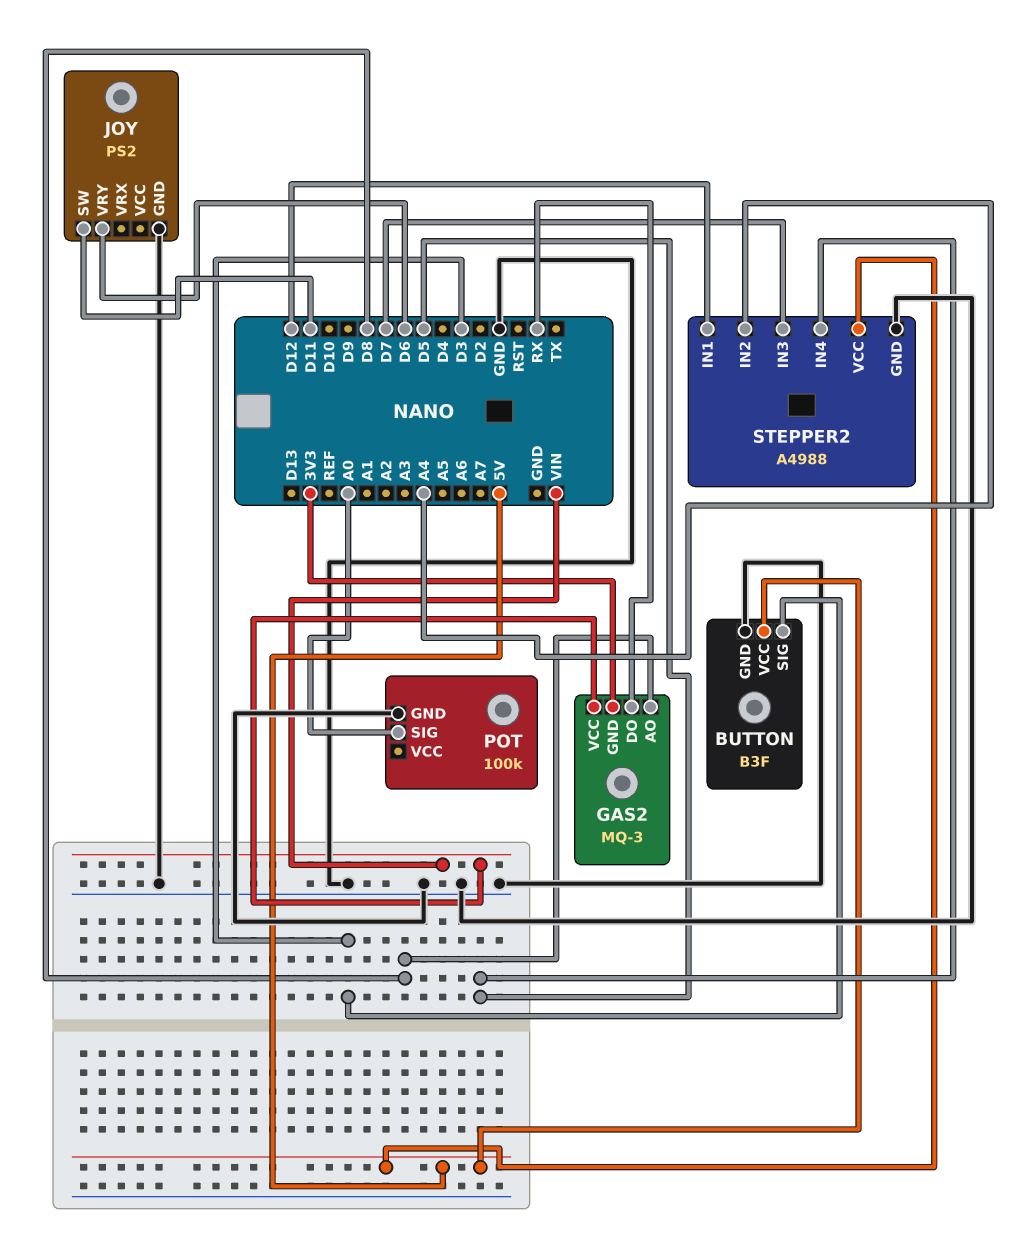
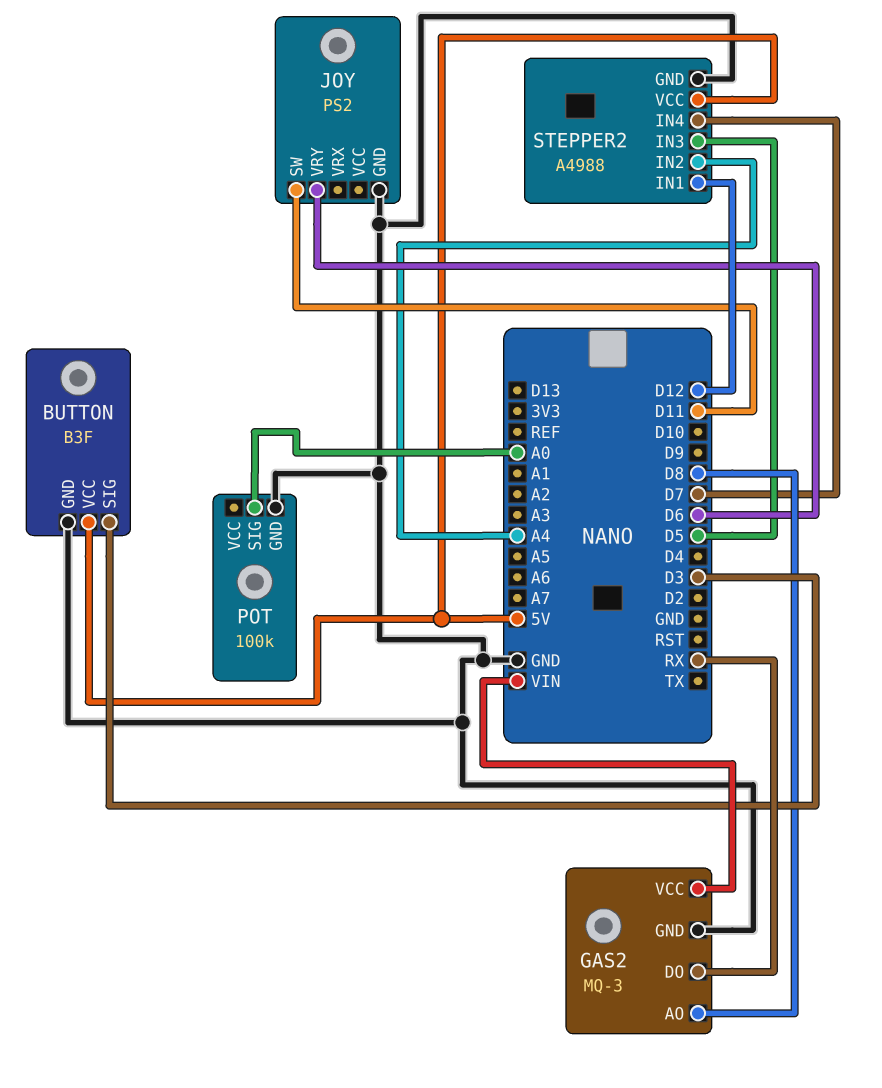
GAS2 pin GND: 3V3 -> GND
STEPPER2 pin IN3: D7 -> D5
STEPPER2 pin IN4: D5 -> D7

